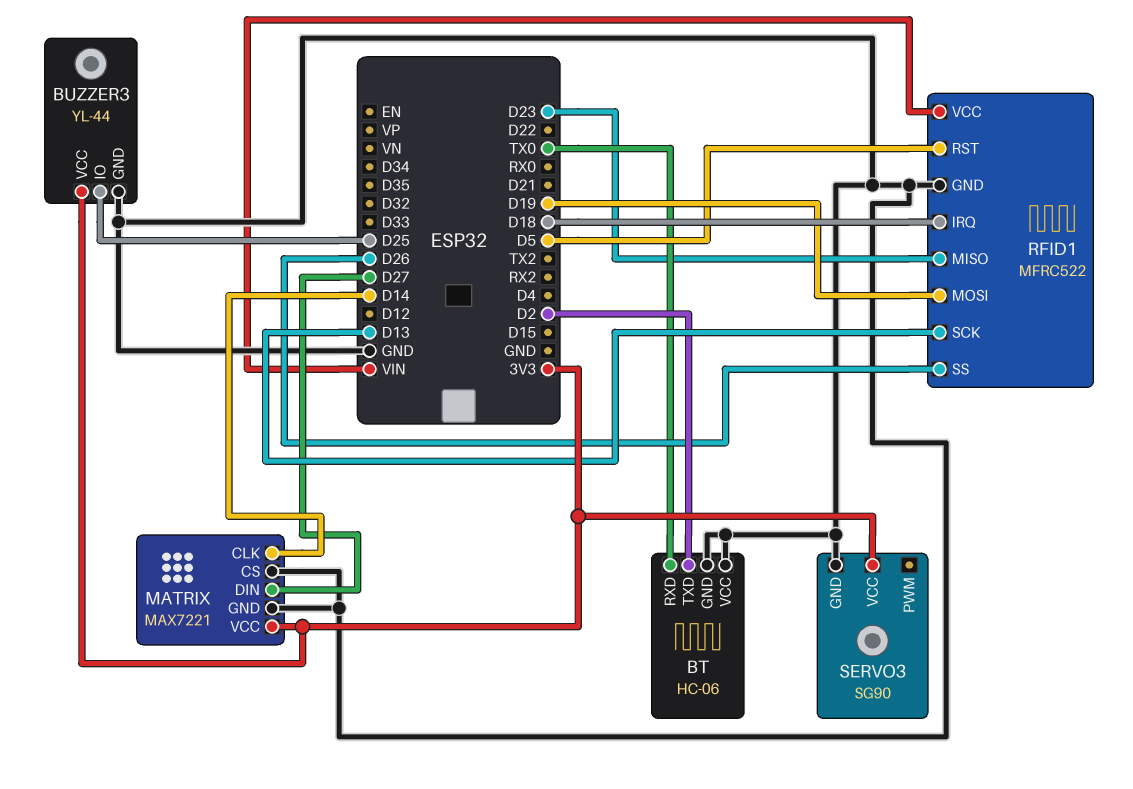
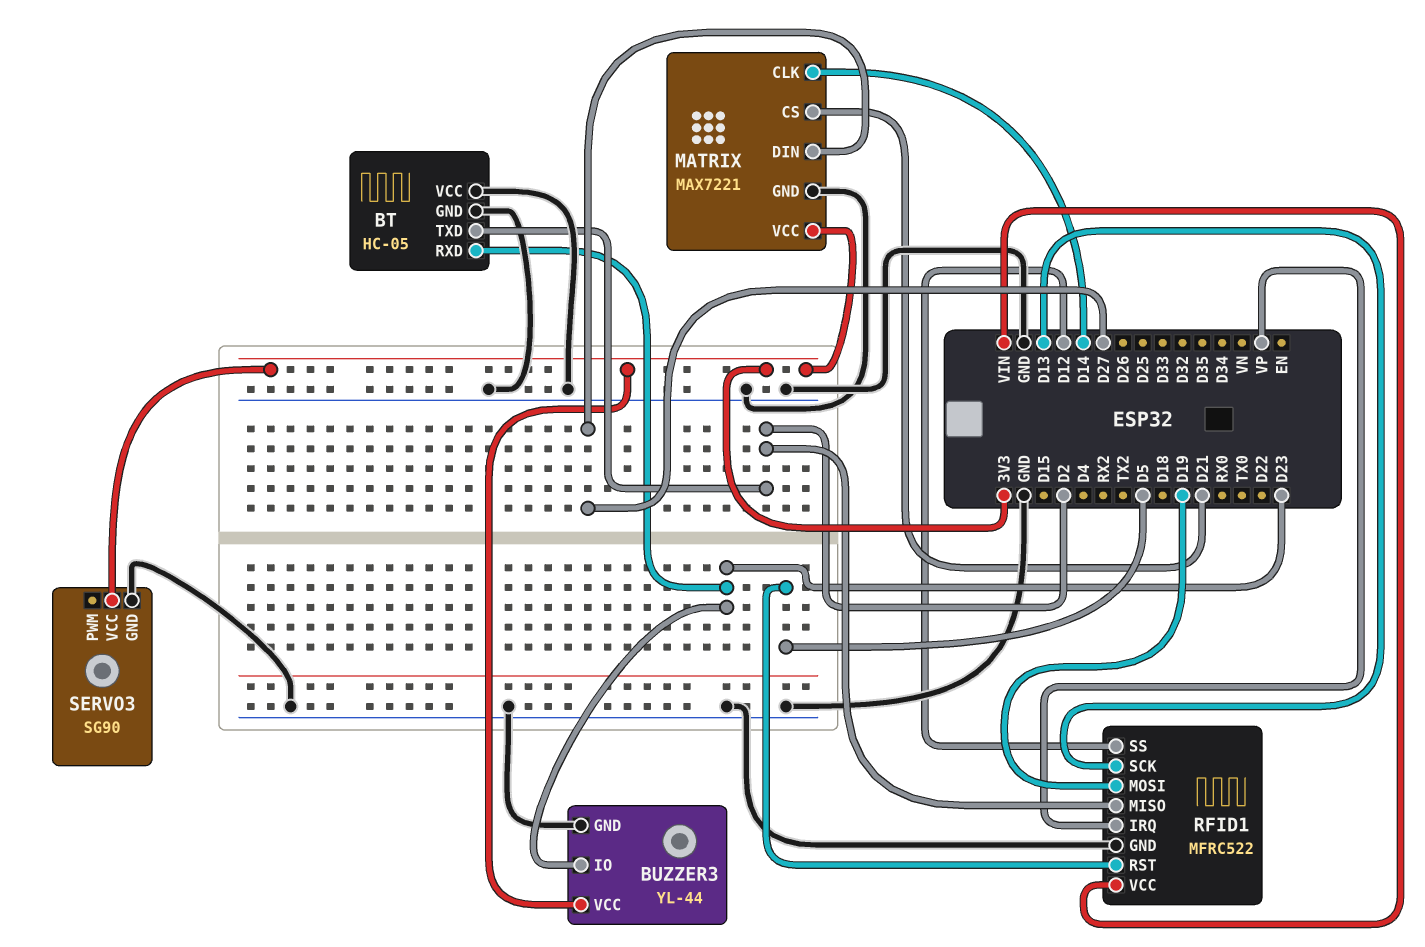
BT: HC-06 -> HC-05
BT pin RXD: TX0 -> D23
BUZZER3 pin IO: D25 -> D23
MATRIX pin CS: GND -> D21
RFID1 pin IRQ: D18 -> VP
RFID1 pin MISO: D23 -> D2
RFID1 pin SS: D26 -> D12

